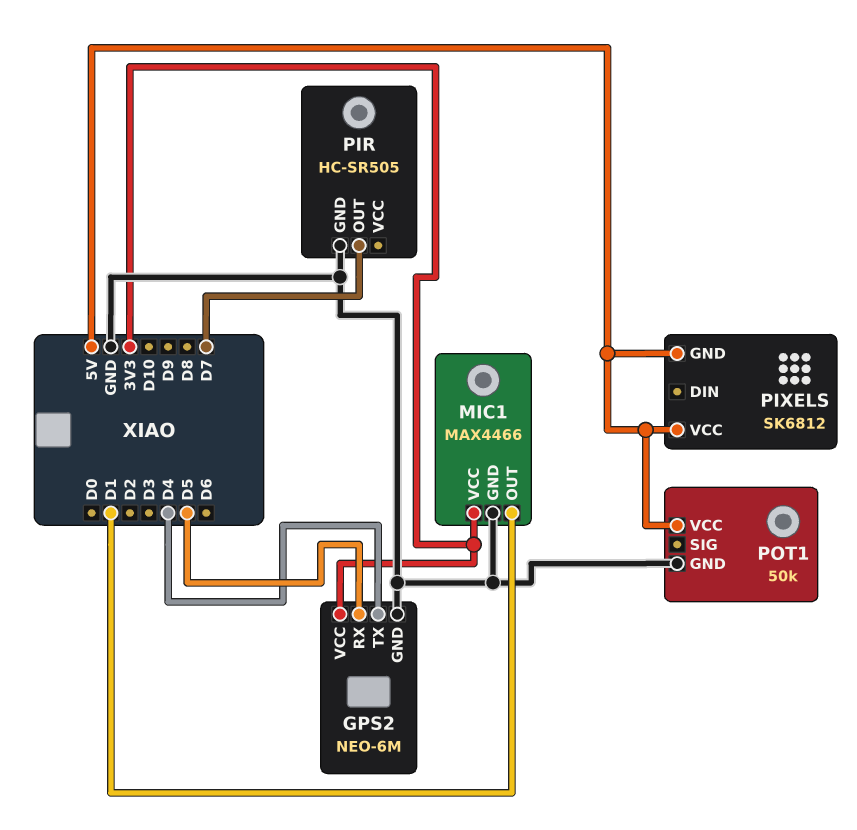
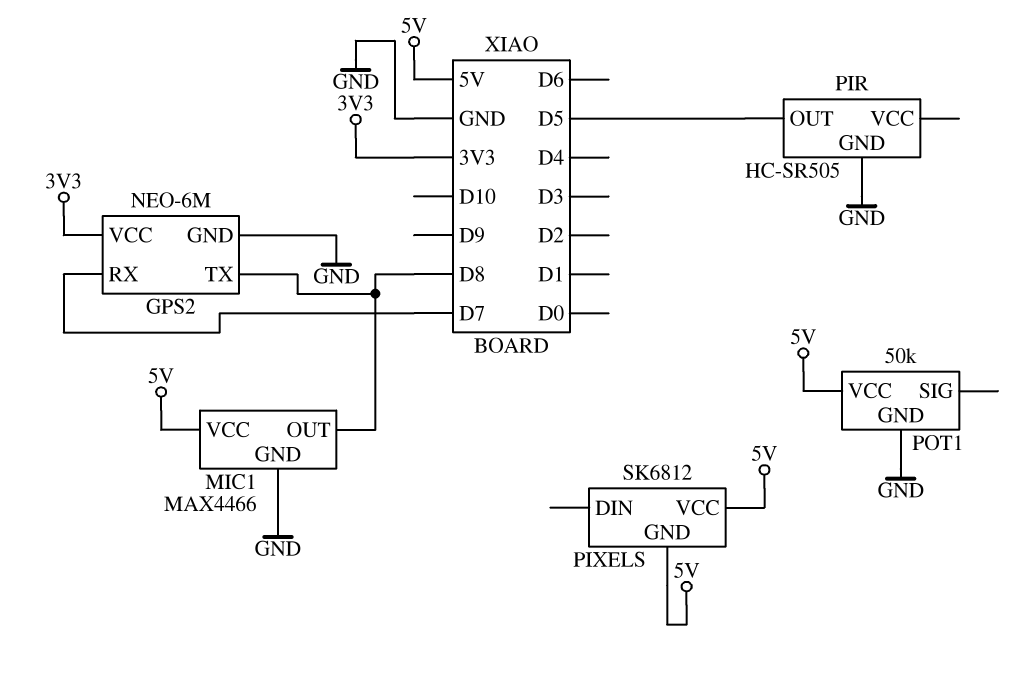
GPS2 pin RX: D5 -> D7
GPS2 pin TX: D4 -> D8
MIC1 pin OUT: D1 -> D8
MIC1 pin VCC: 3V3 -> 5V
PIR pin OUT: D7 -> D5

